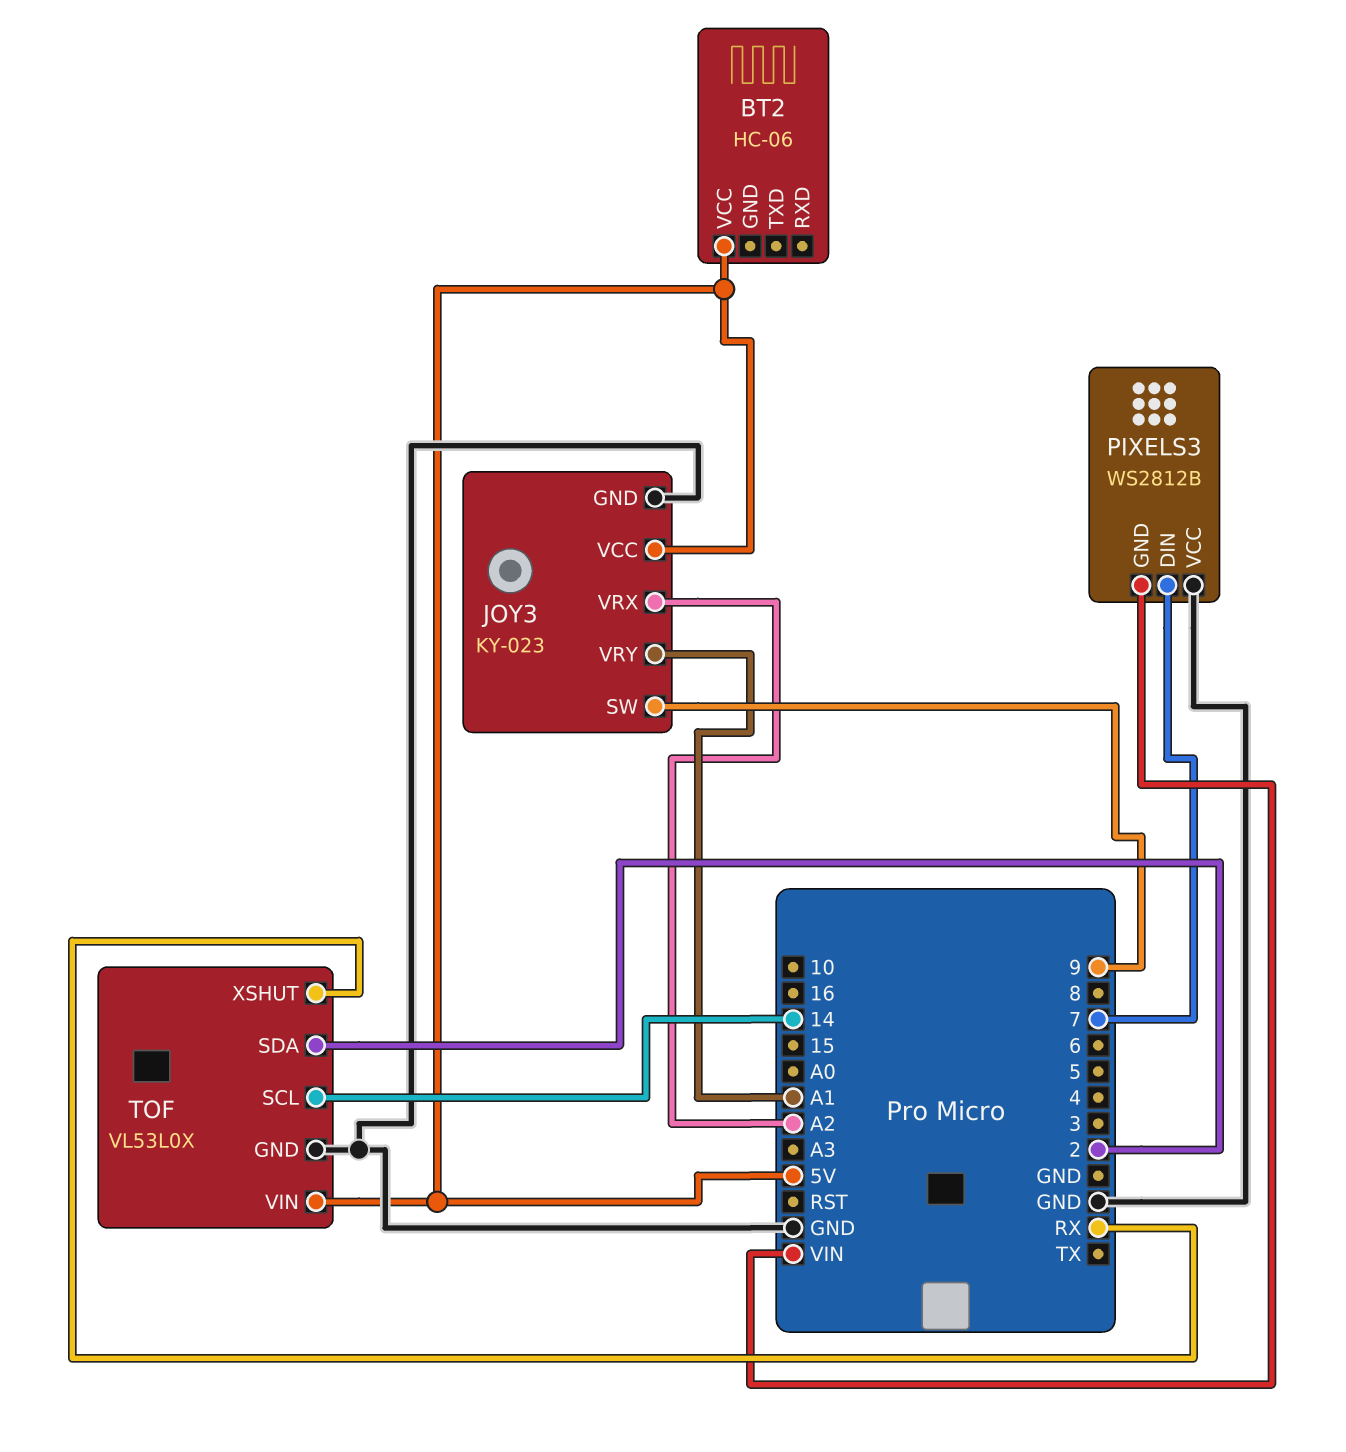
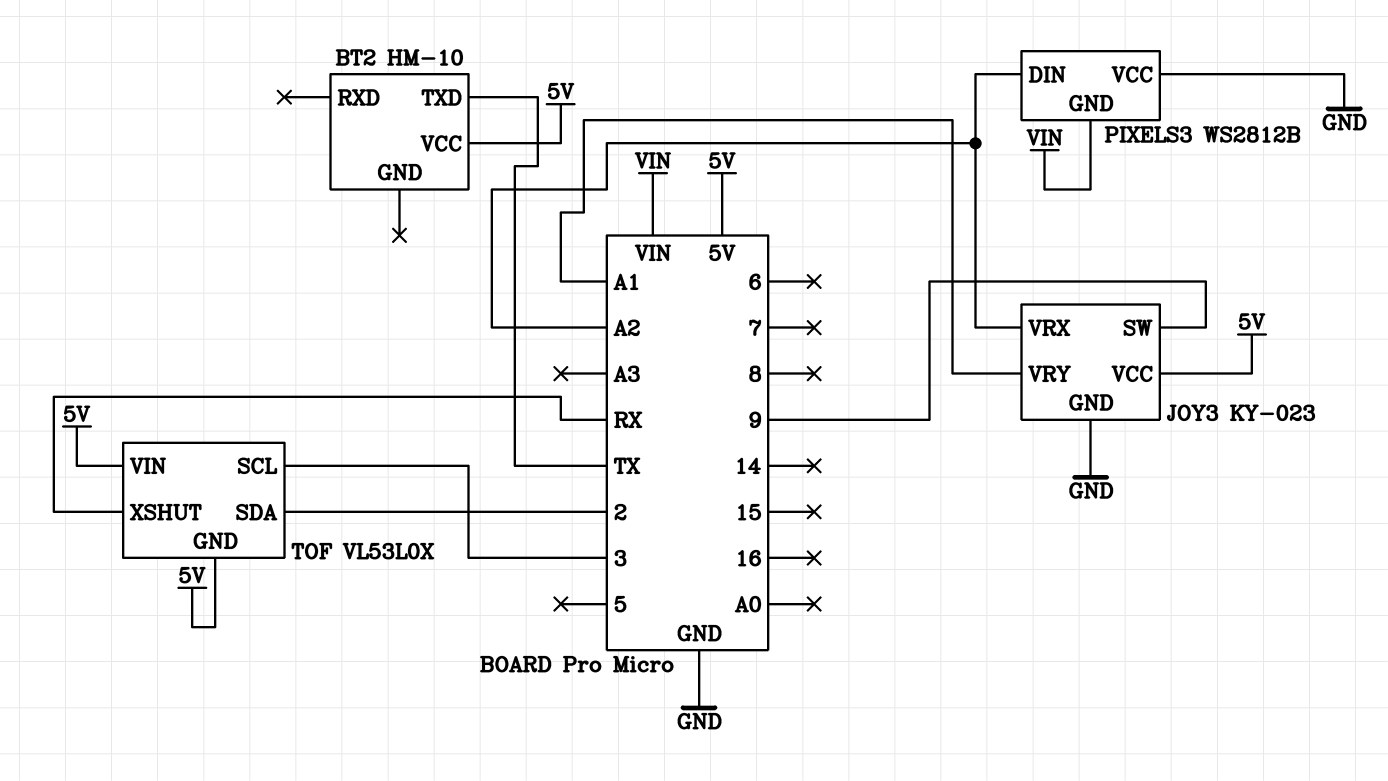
BT2: HC-06 -> HM-10
BT2 pin TXD: none -> TX
PIXELS3 pin DIN: 7 -> A2
TOF pin GND: GND -> 5V
TOF pin SCL: 14 -> 3

